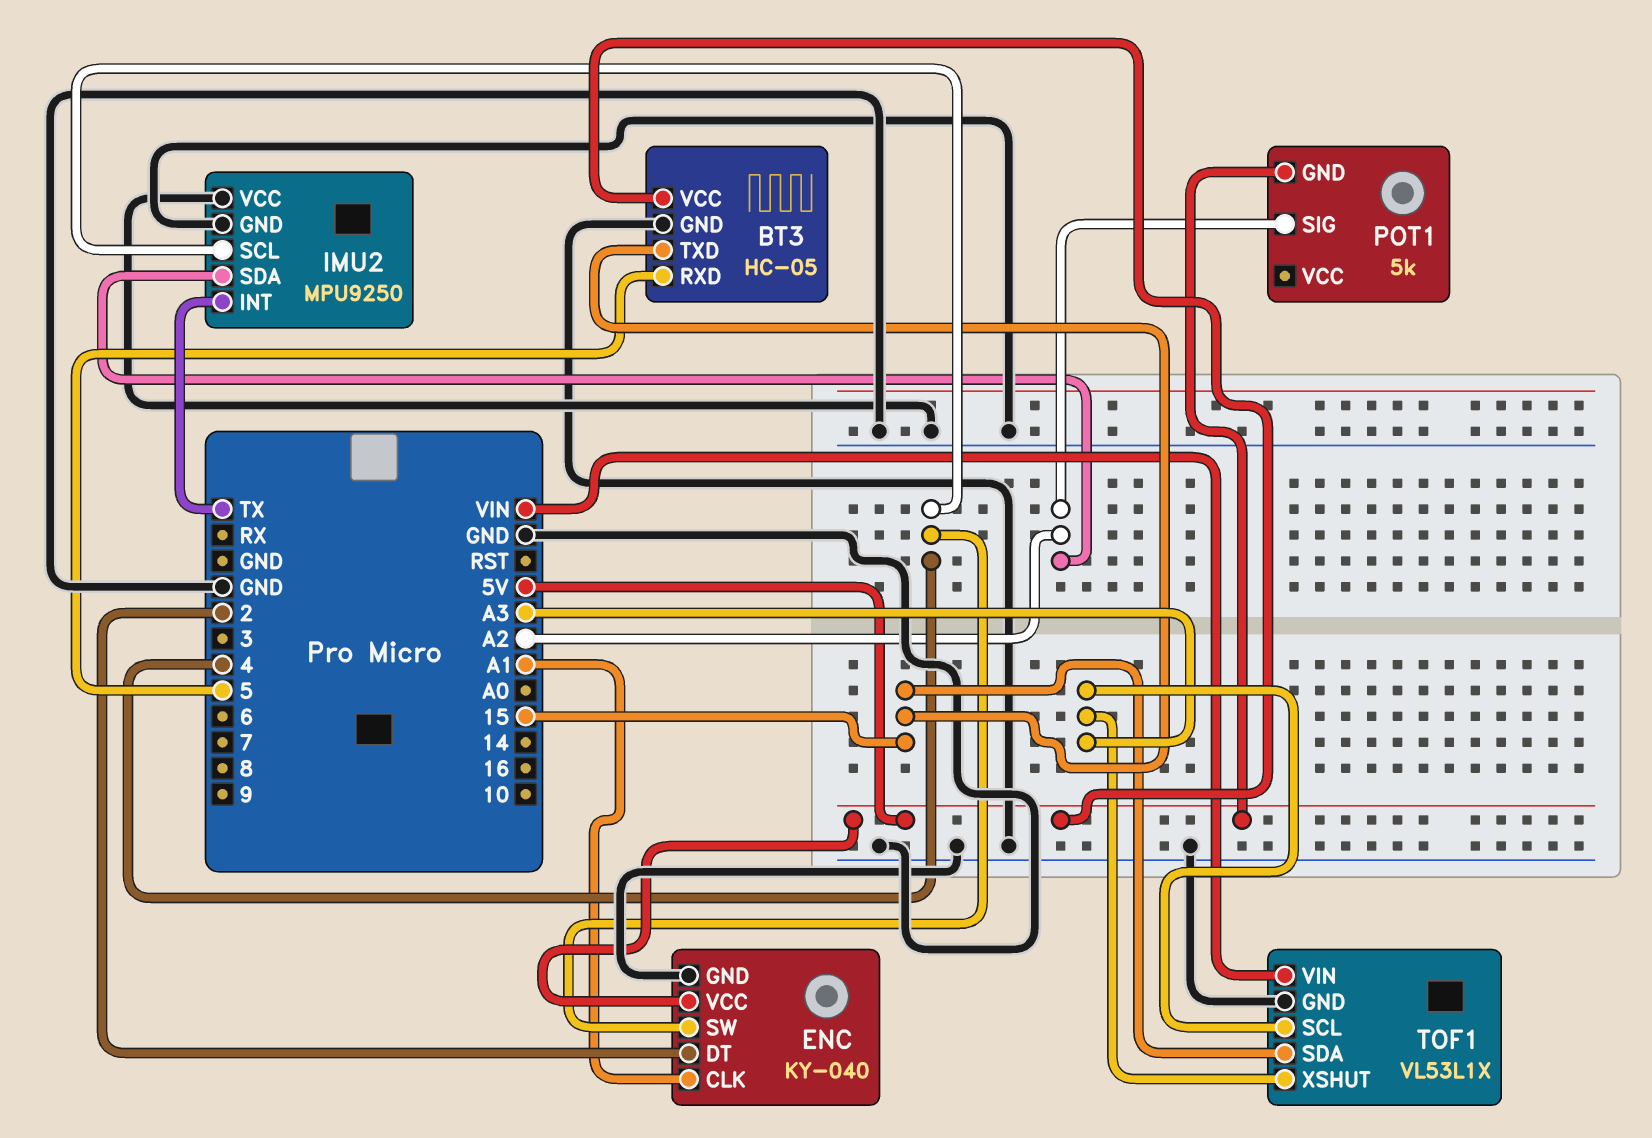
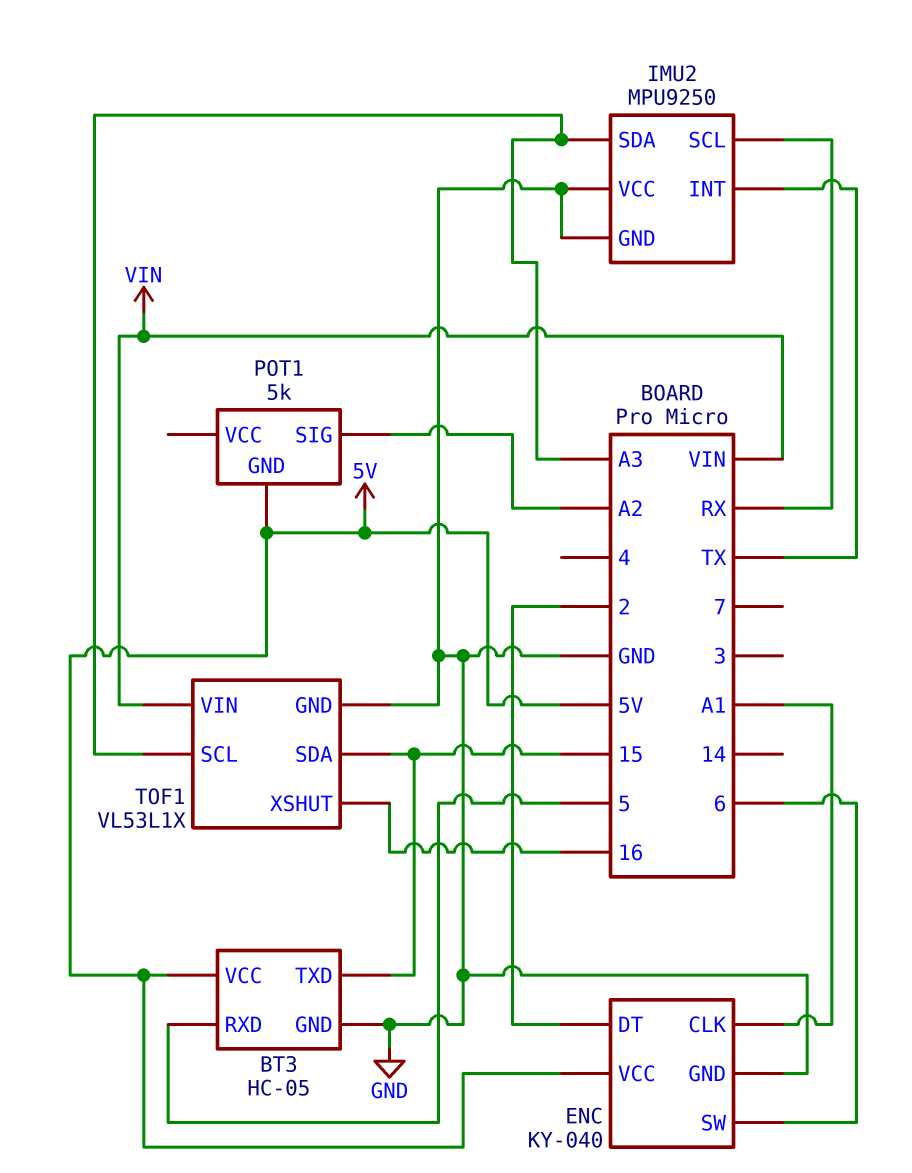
ENC pin SW: 4 -> 6
IMU2 pin SCL: 4 -> RX
IMU2 pin SDA: A2 -> A3
TOF1 pin XSHUT: A3 -> 16

